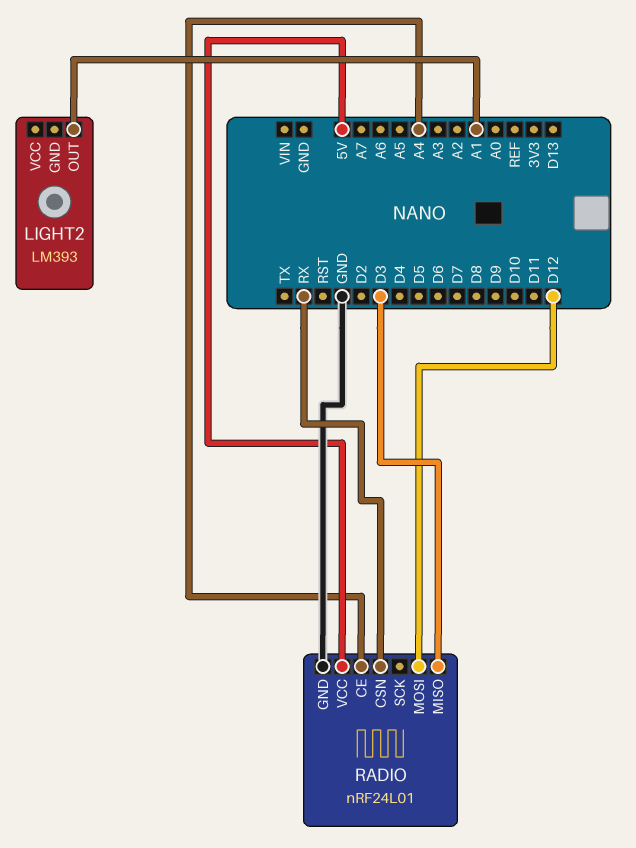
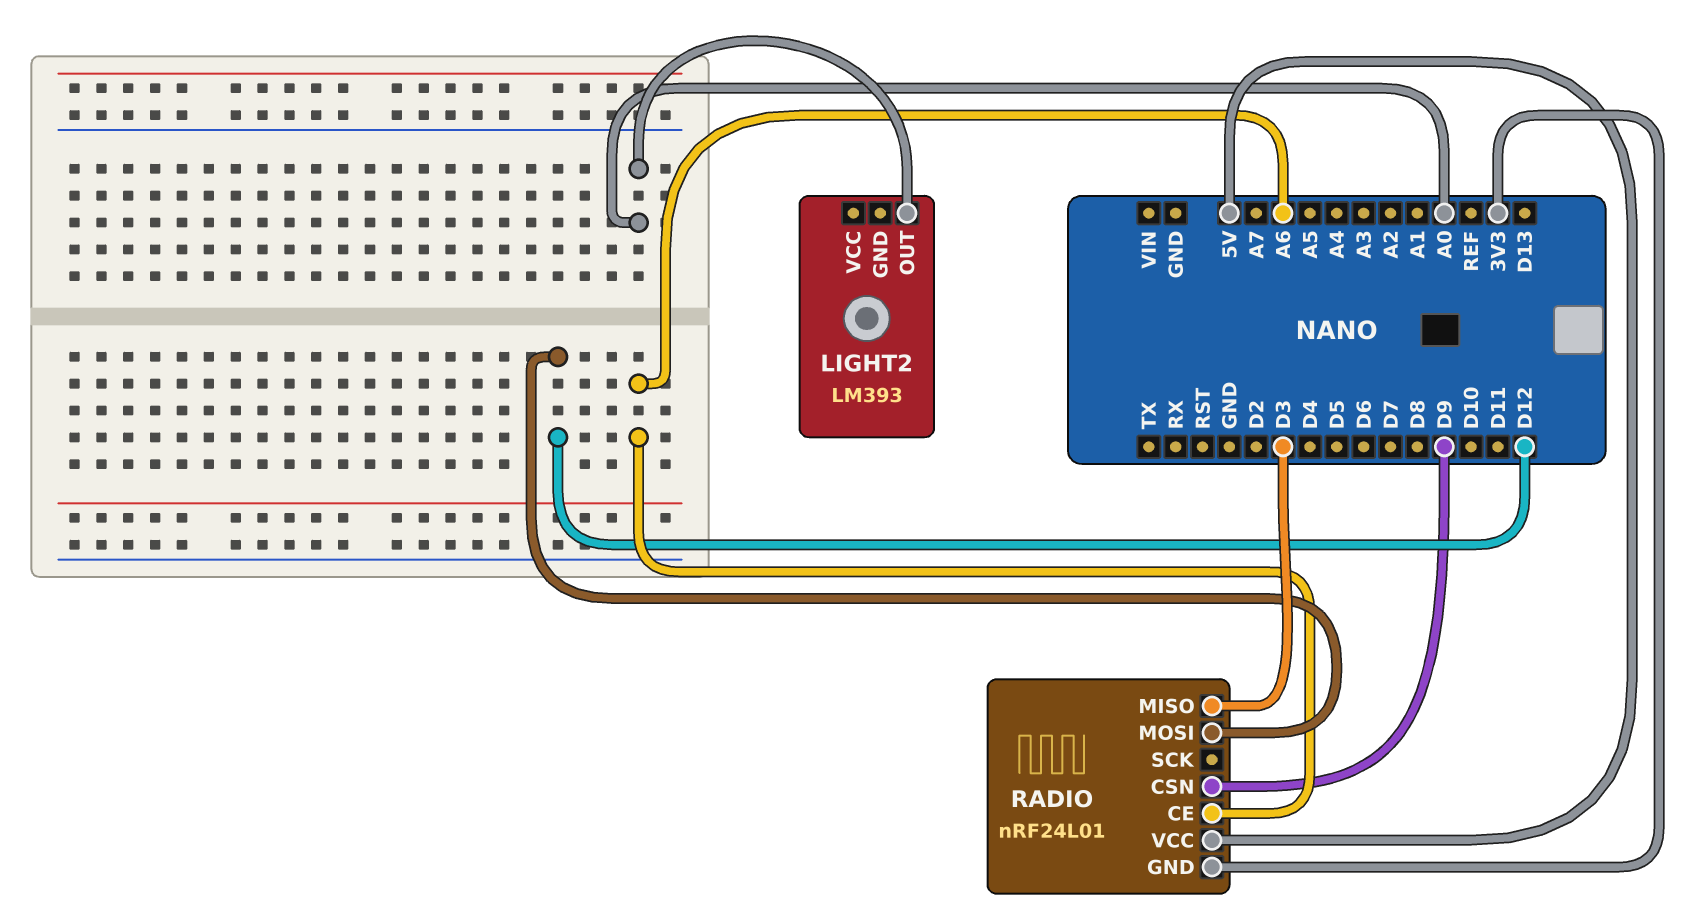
LIGHT2 pin OUT: A1 -> A0
RADIO pin CE: A4 -> A6
RADIO pin CSN: RX -> D9
RADIO pin GND: GND -> 3V3

